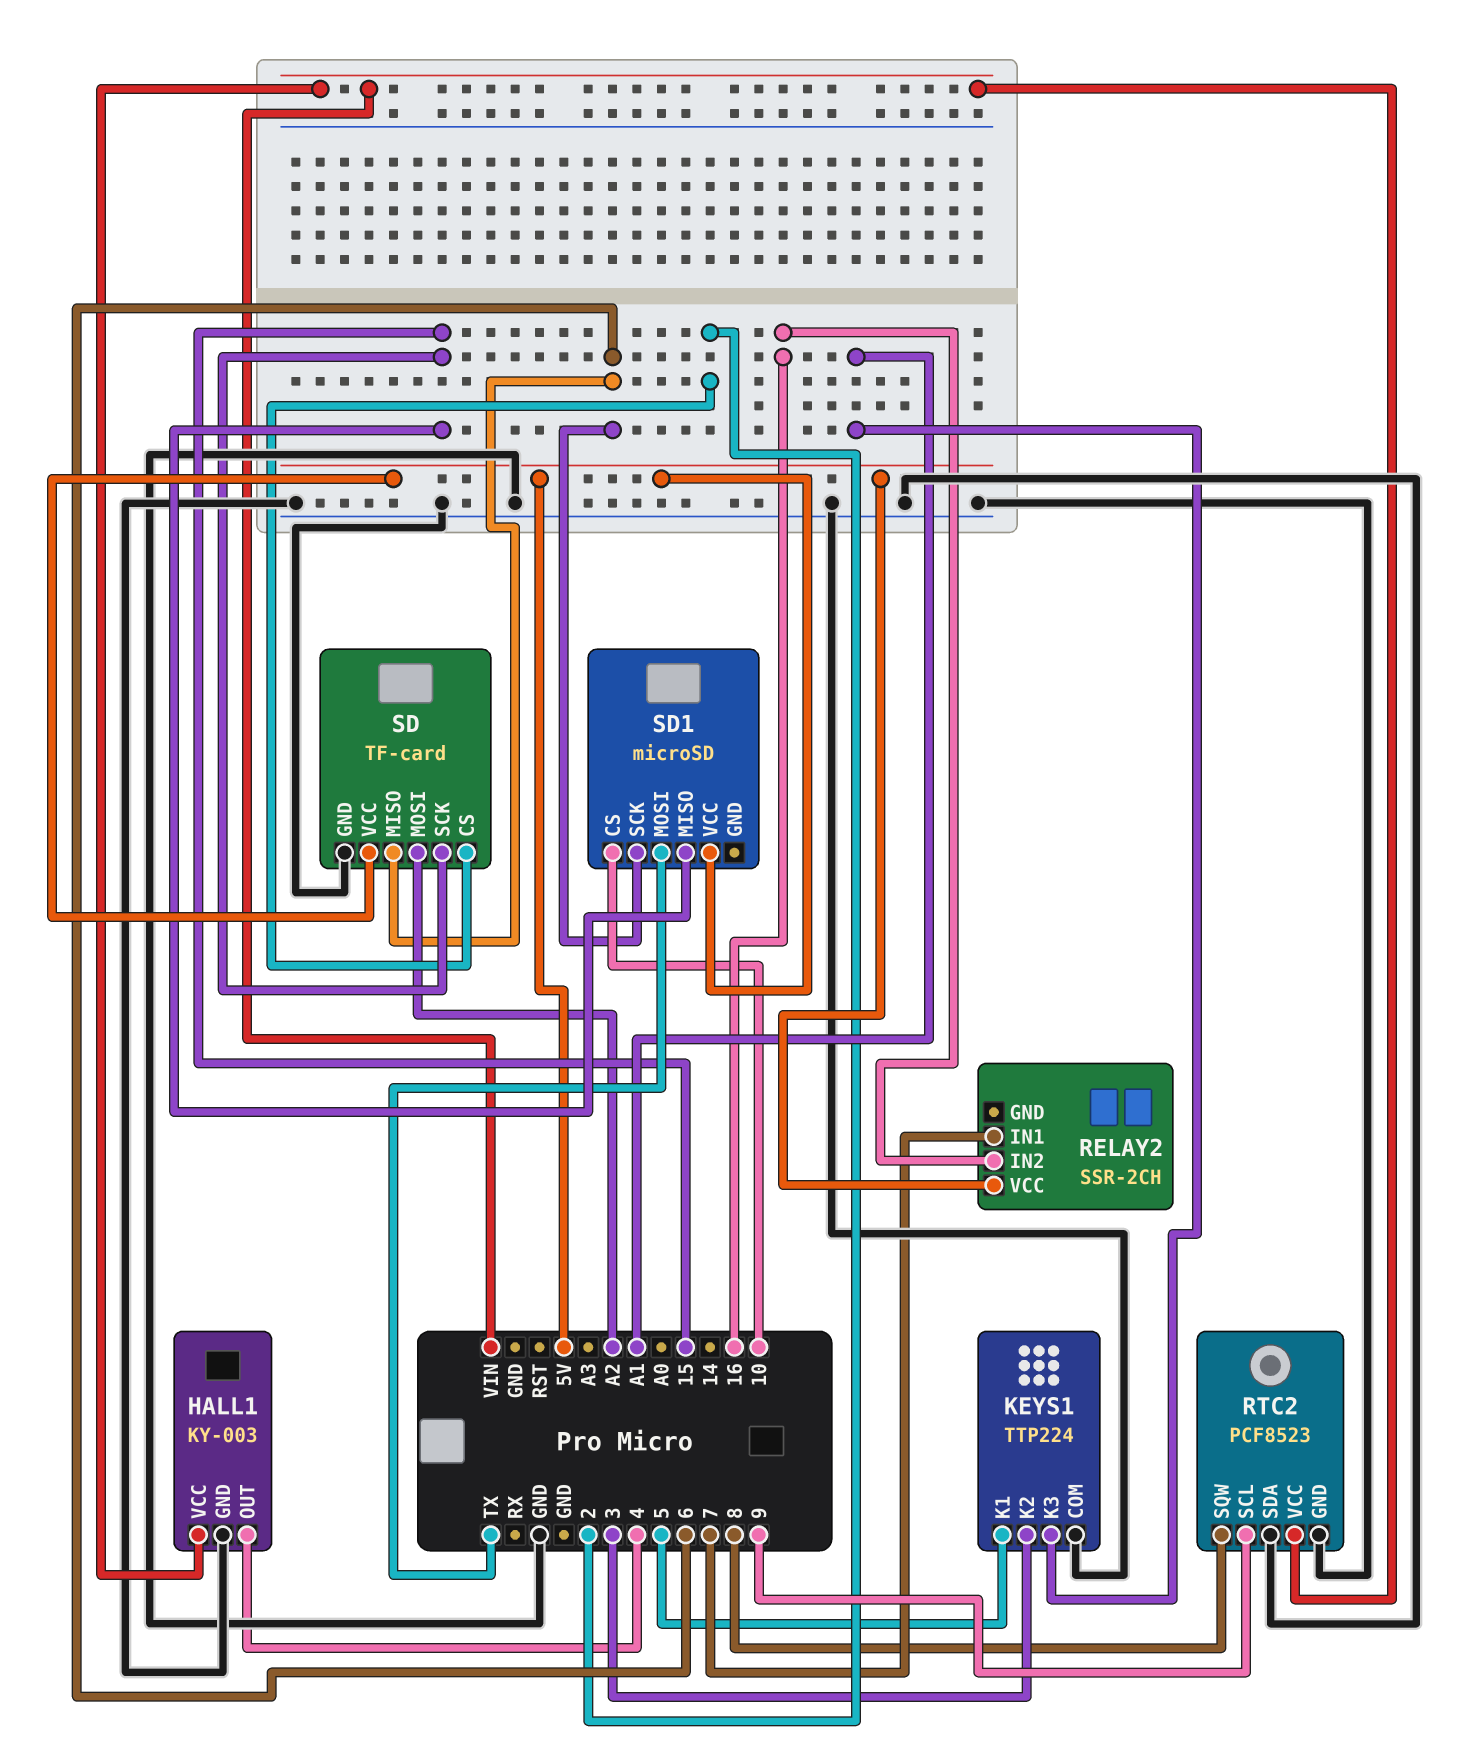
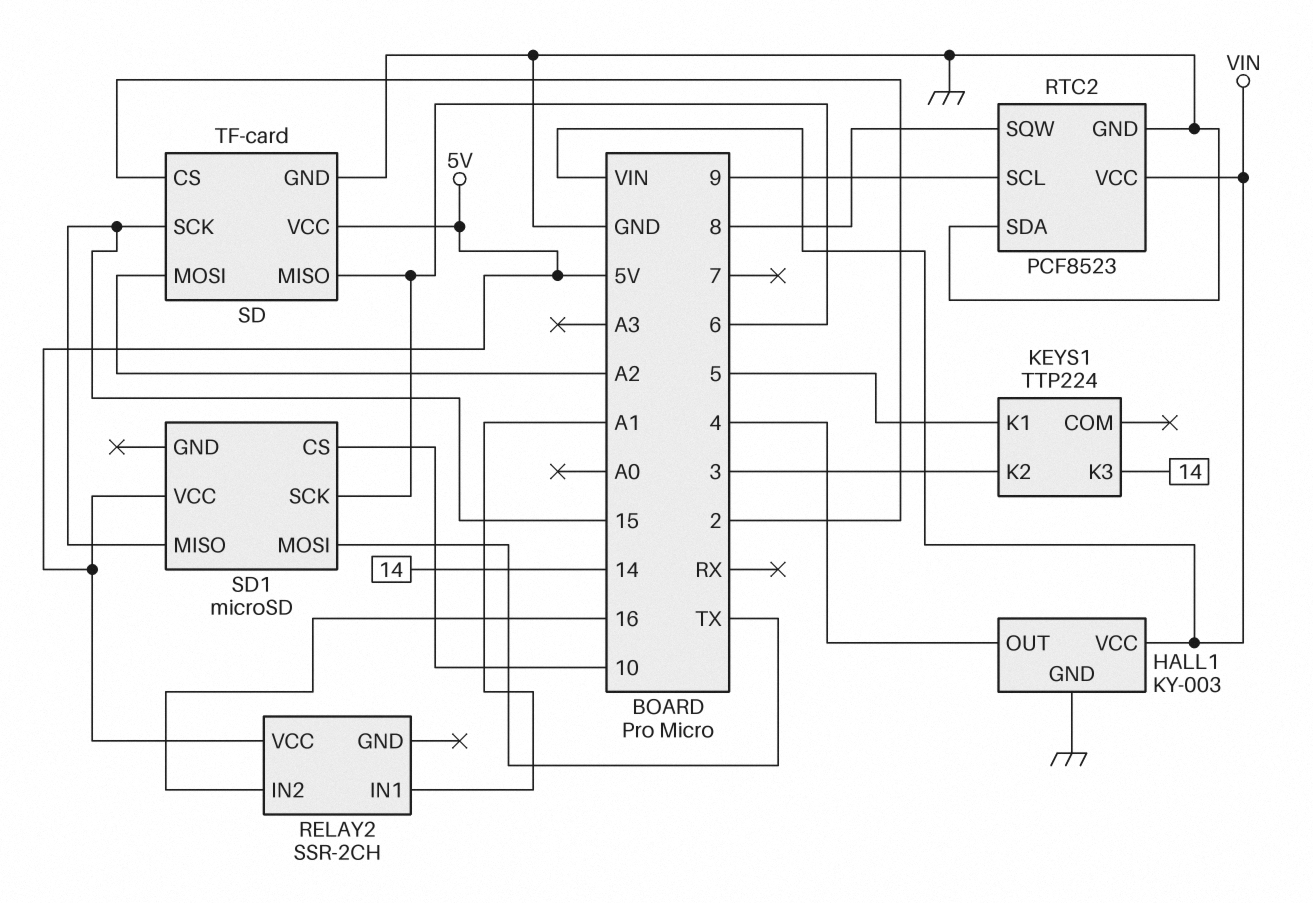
KEYS1 pin COM: GND -> none
KEYS1 pin K3: A1 -> 14
RELAY2 pin IN1: 7 -> A1

